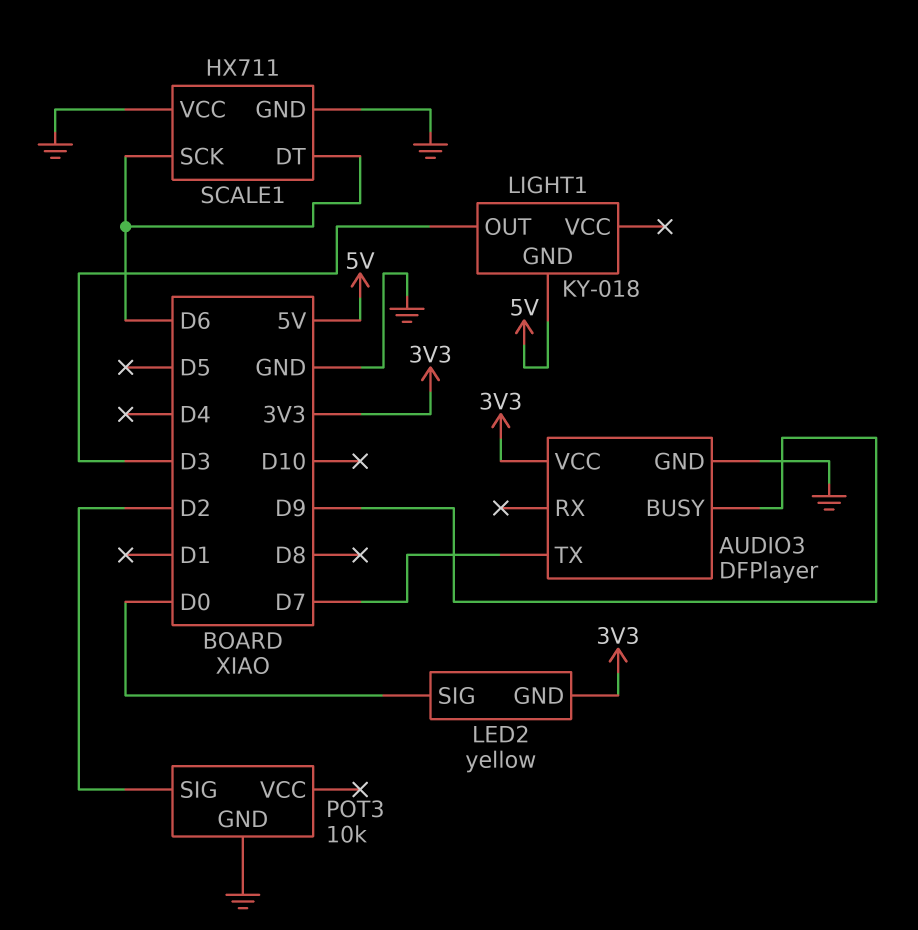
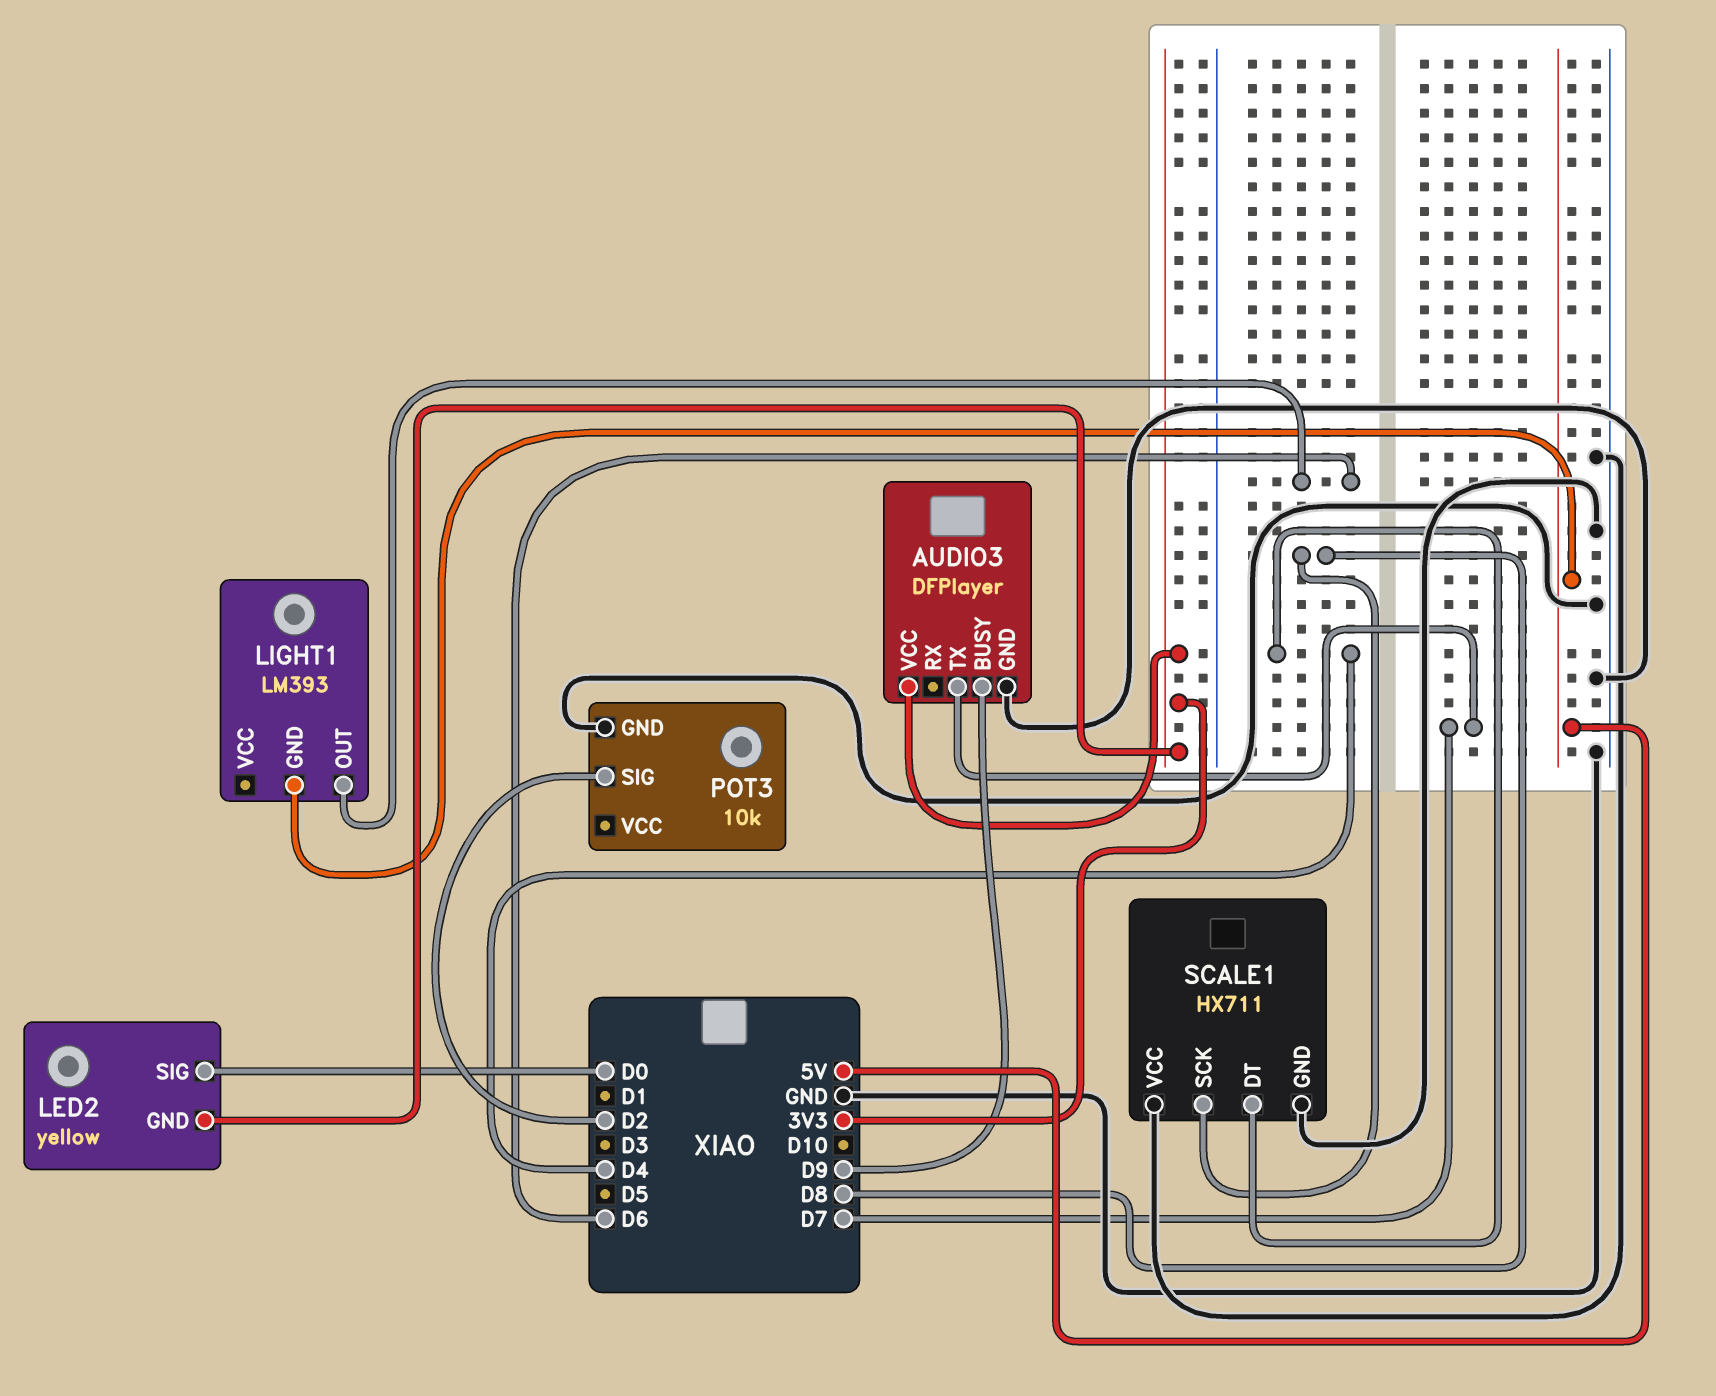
LIGHT1: KY-018 -> LM393
LIGHT1 pin OUT: D3 -> D6
SCALE1 pin DT: D6 -> D4
SCALE1 pin SCK: D6 -> D8

